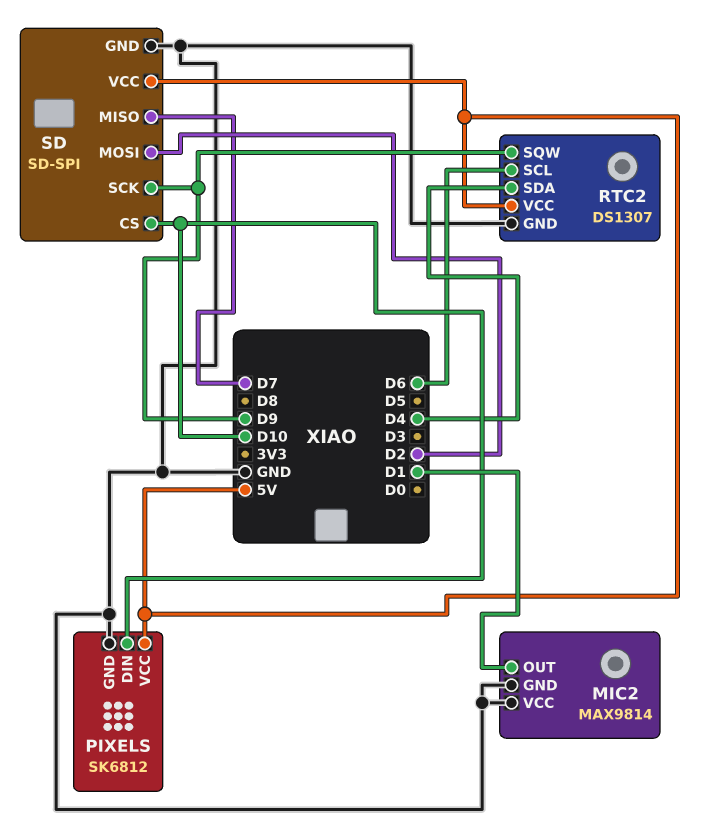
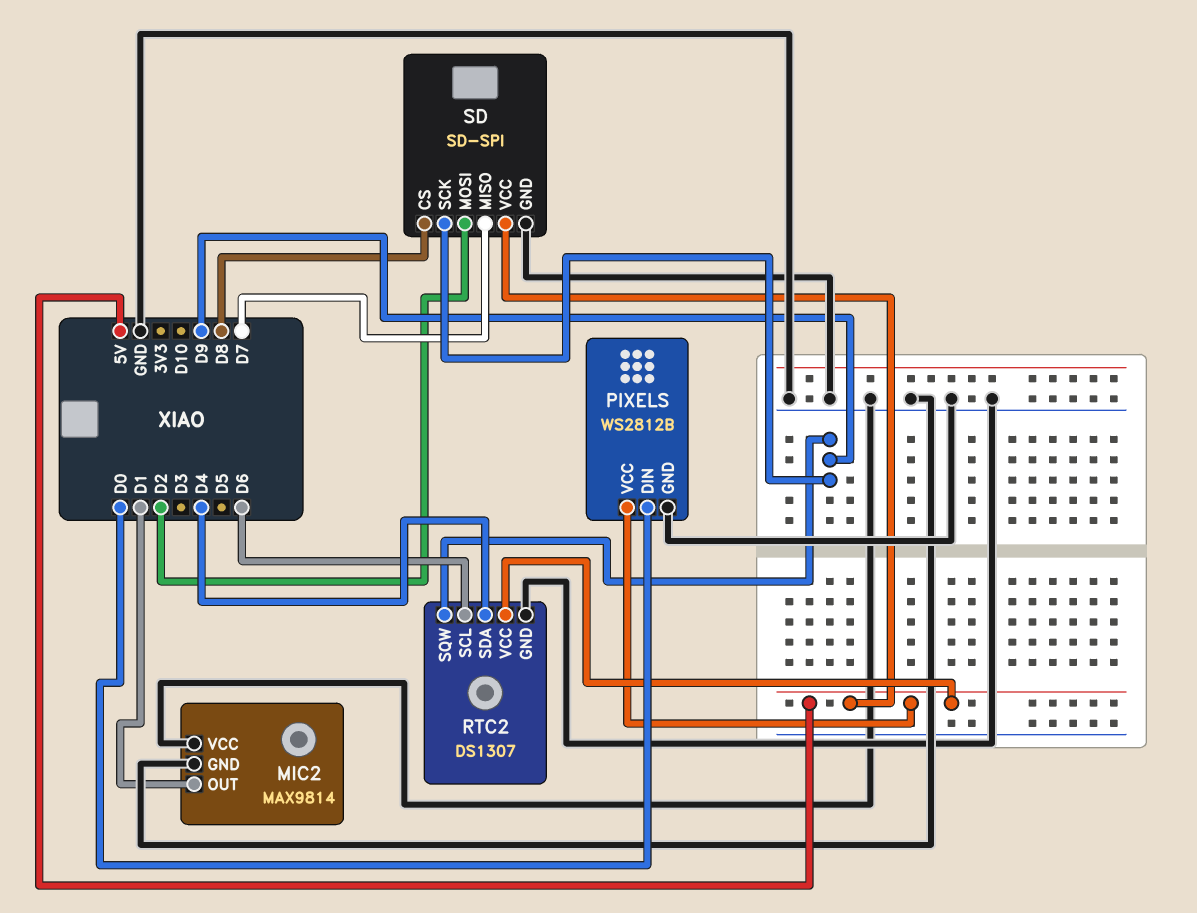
PIXELS: SK6812 -> WS2812B
PIXELS pin DIN: D10 -> D0
SD pin CS: D10 -> D8

